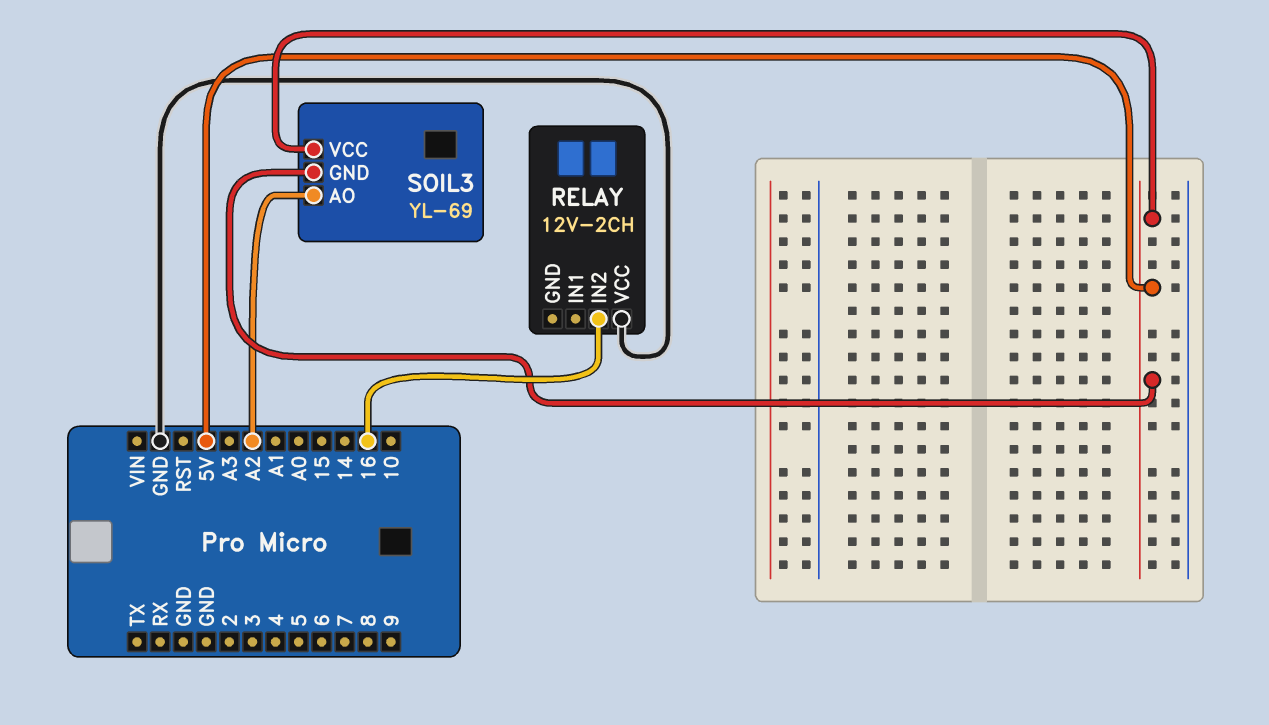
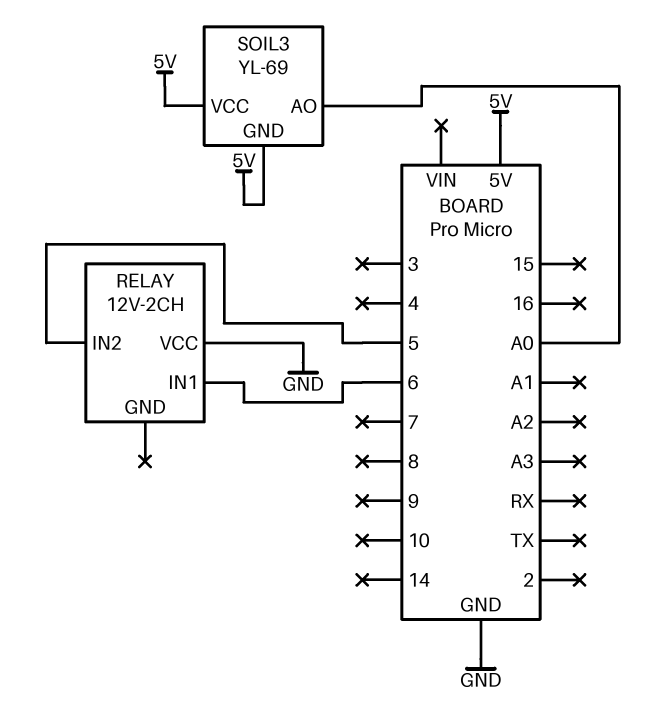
RELAY pin IN1: none -> 6
RELAY pin IN2: 16 -> 5
SOIL3 pin AO: A2 -> A0

